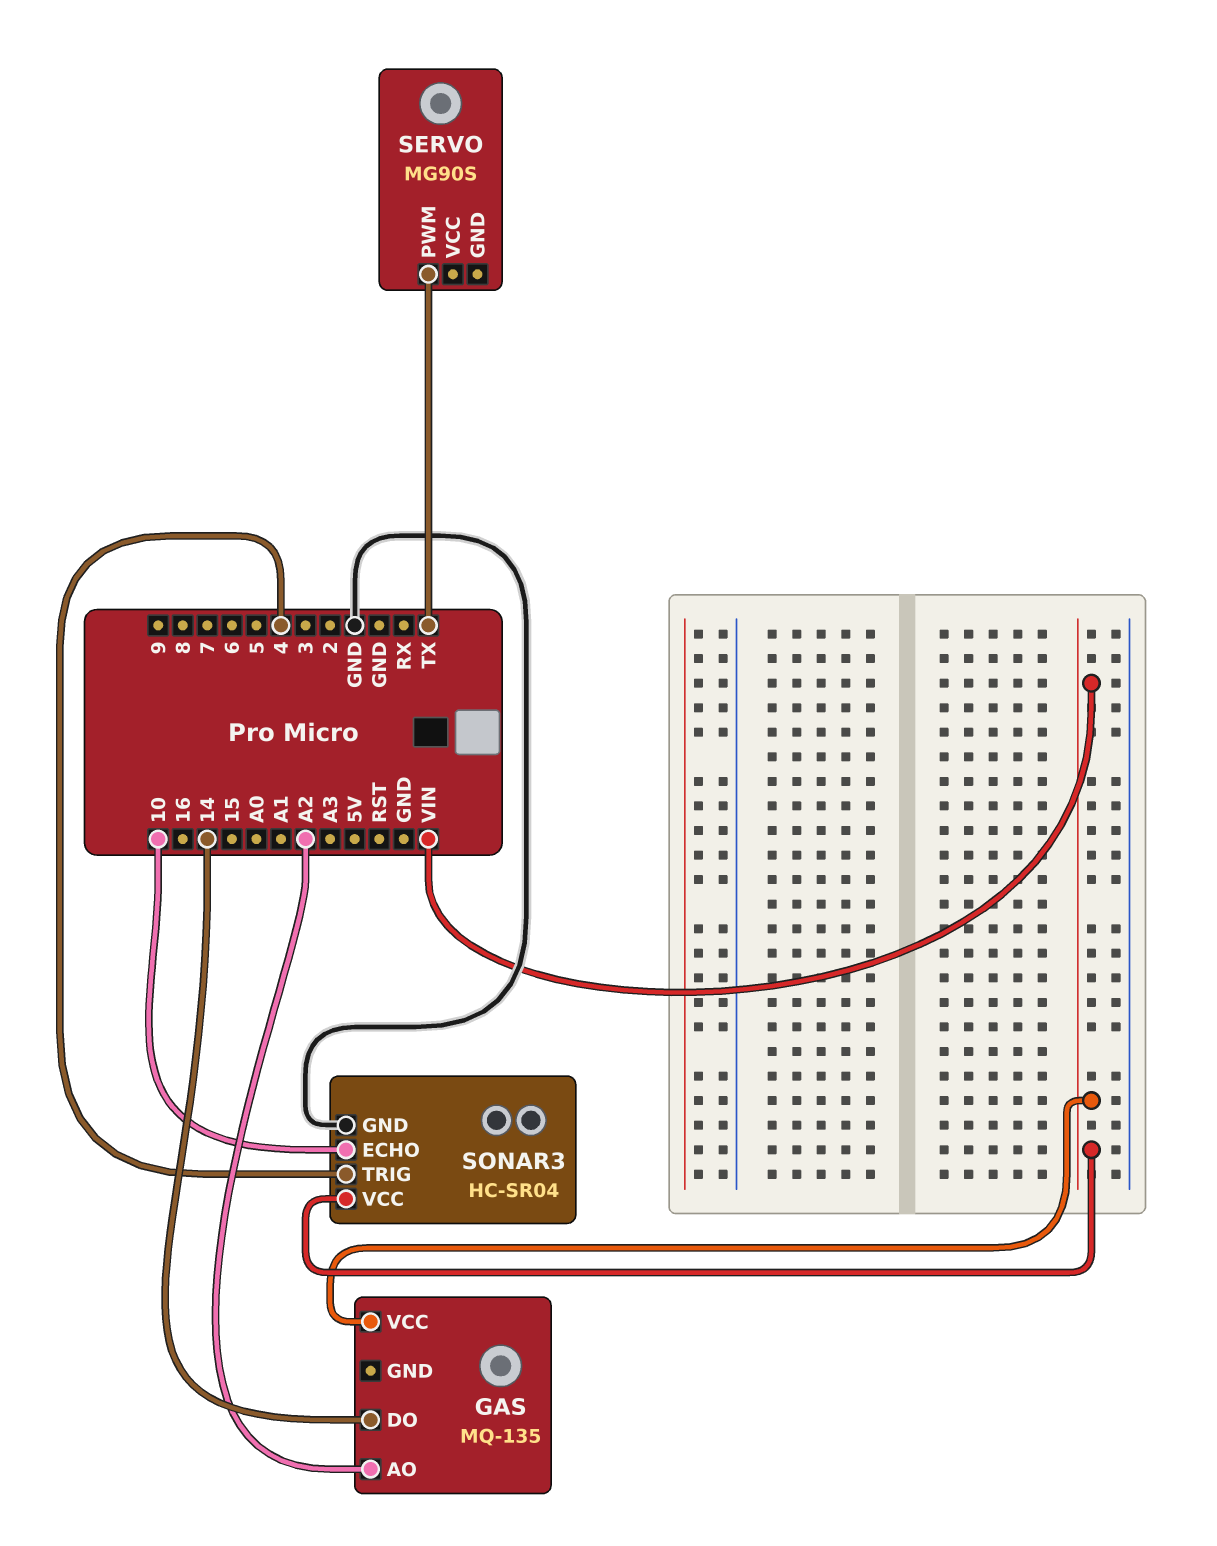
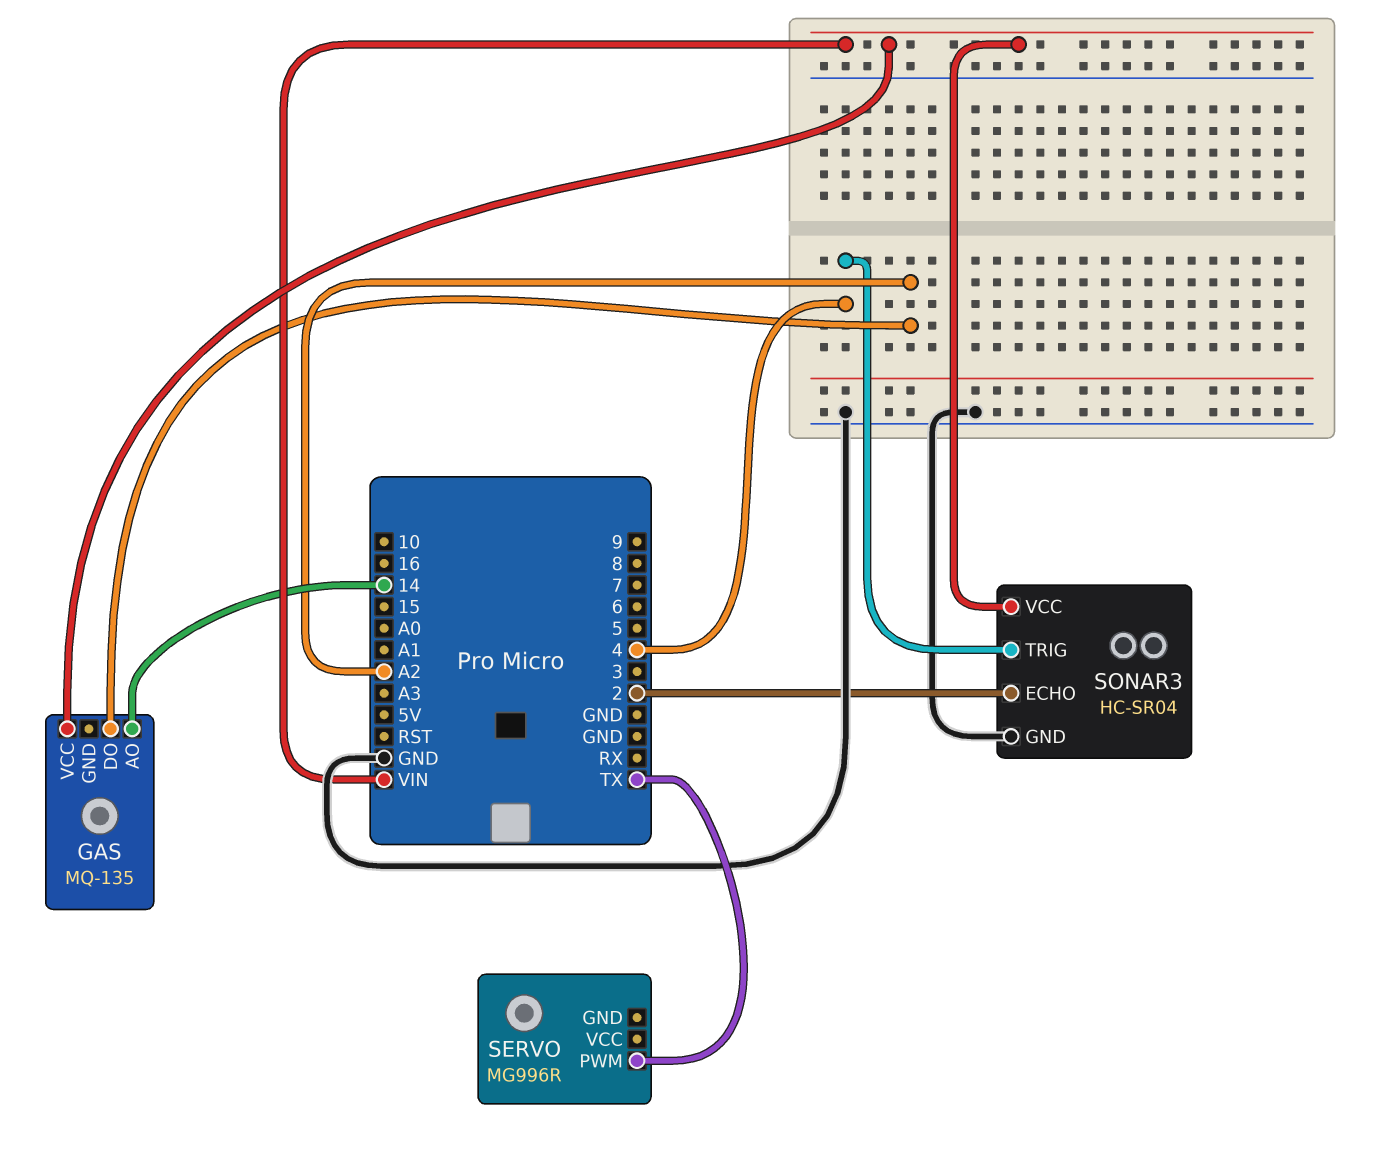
GAS pin AO: A2 -> 14
GAS pin DO: 14 -> A2
SERVO: MG90S -> MG996R
SONAR3 pin ECHO: 10 -> 2

